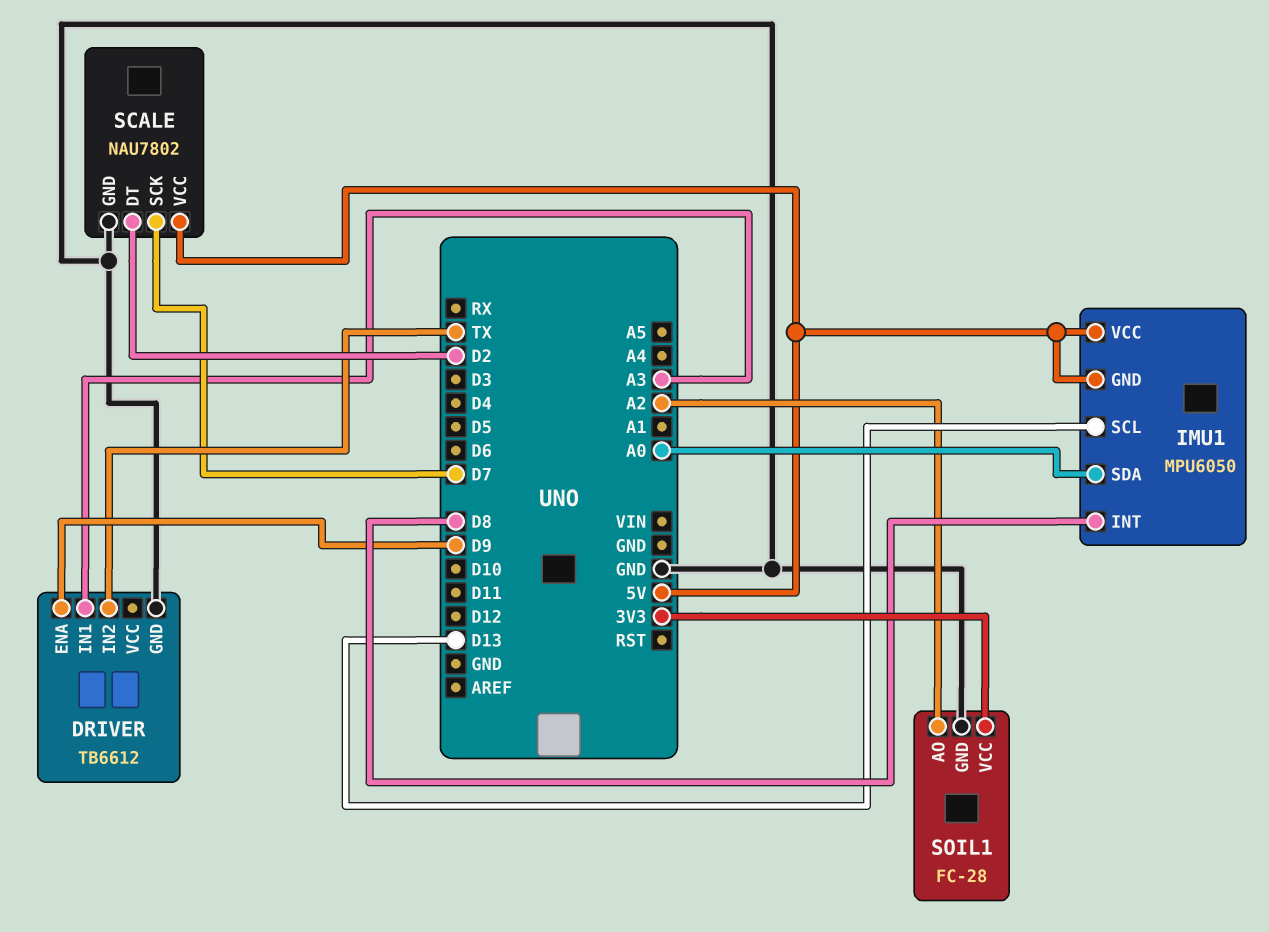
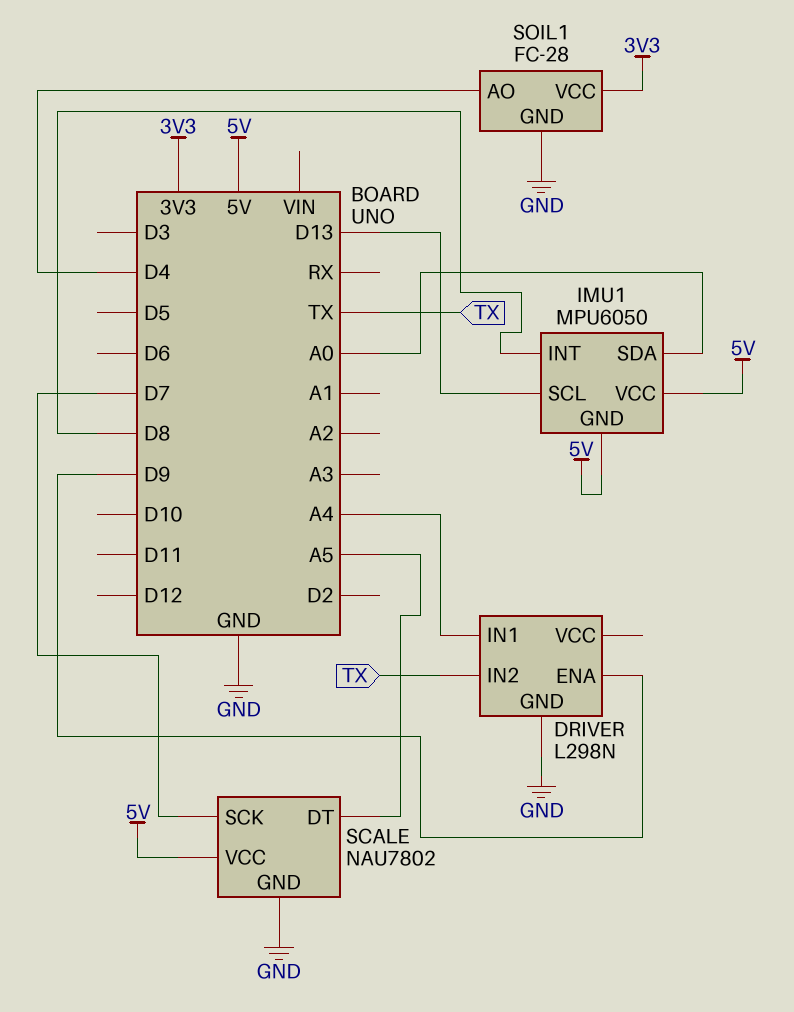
DRIVER: TB6612 -> L298N
DRIVER pin IN1: A3 -> A4
SCALE pin DT: D2 -> A5
SOIL1 pin AO: A2 -> D4

